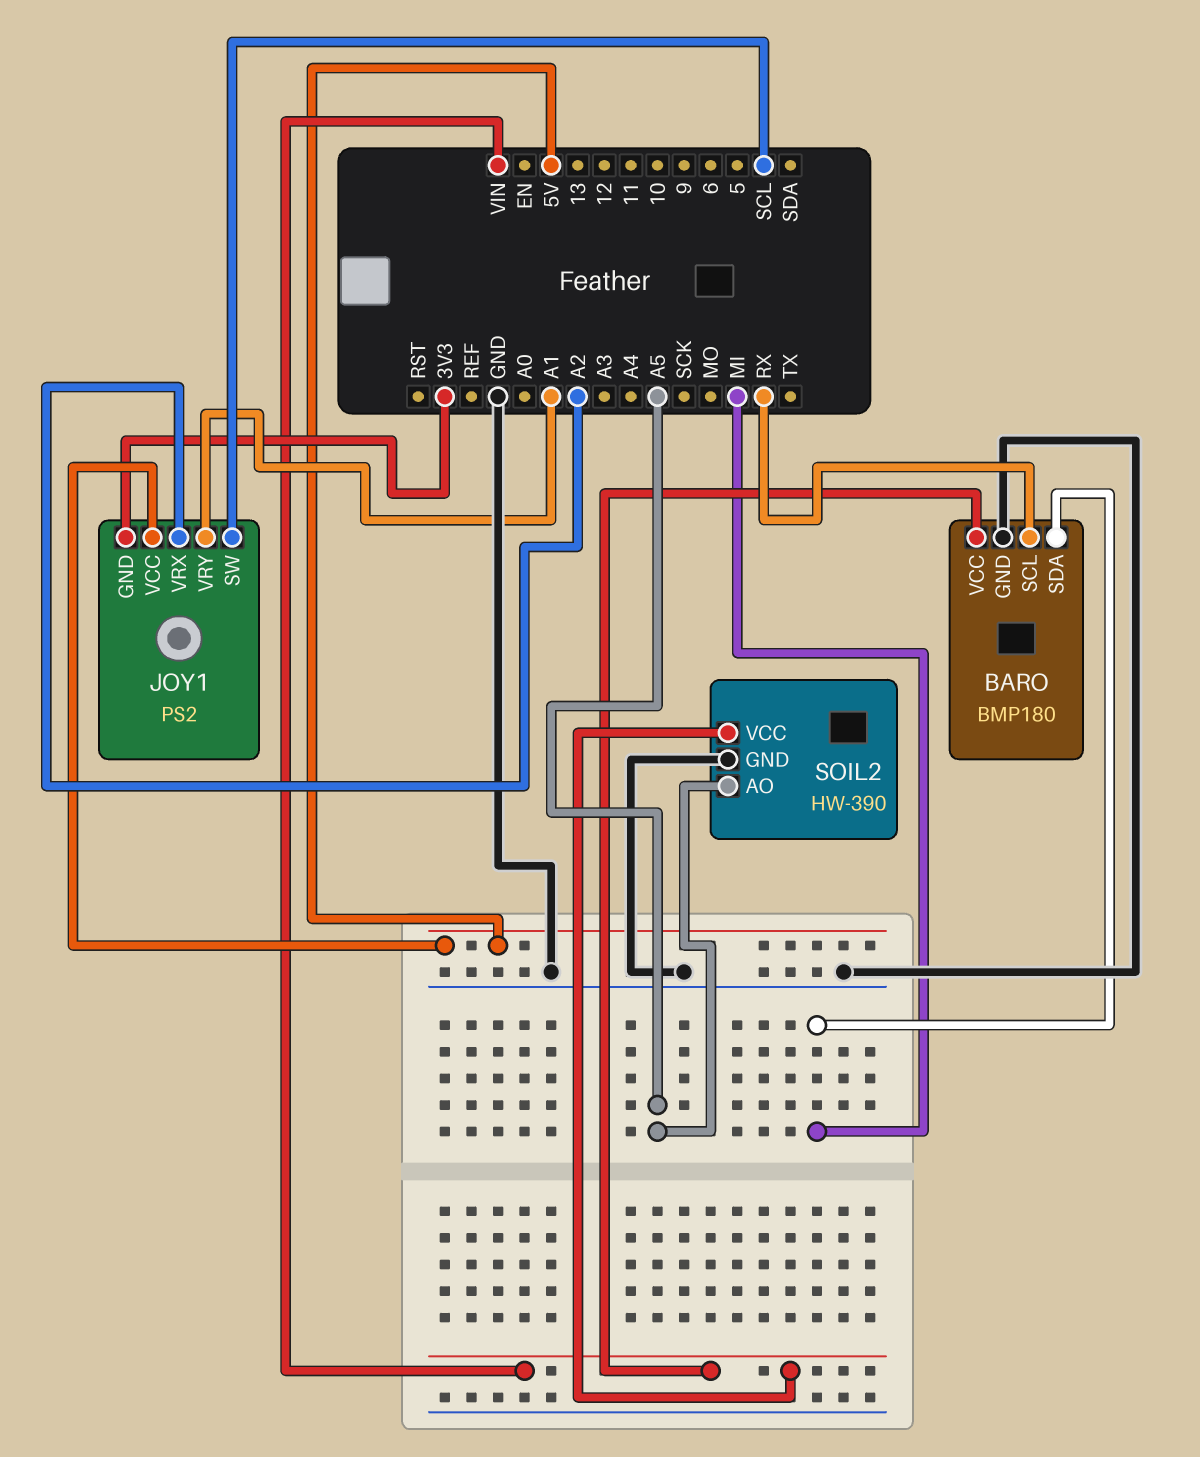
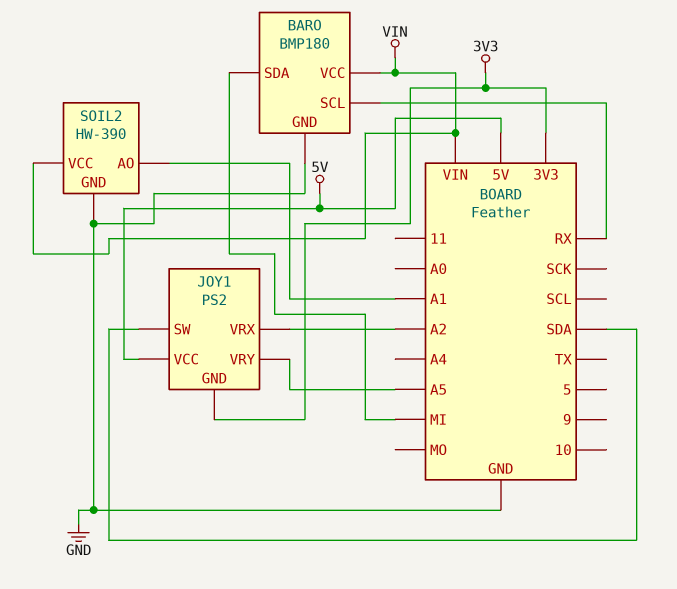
JOY1 pin SW: SCL -> SDA
JOY1 pin VRY: A1 -> A5
SOIL2 pin AO: A5 -> A1

